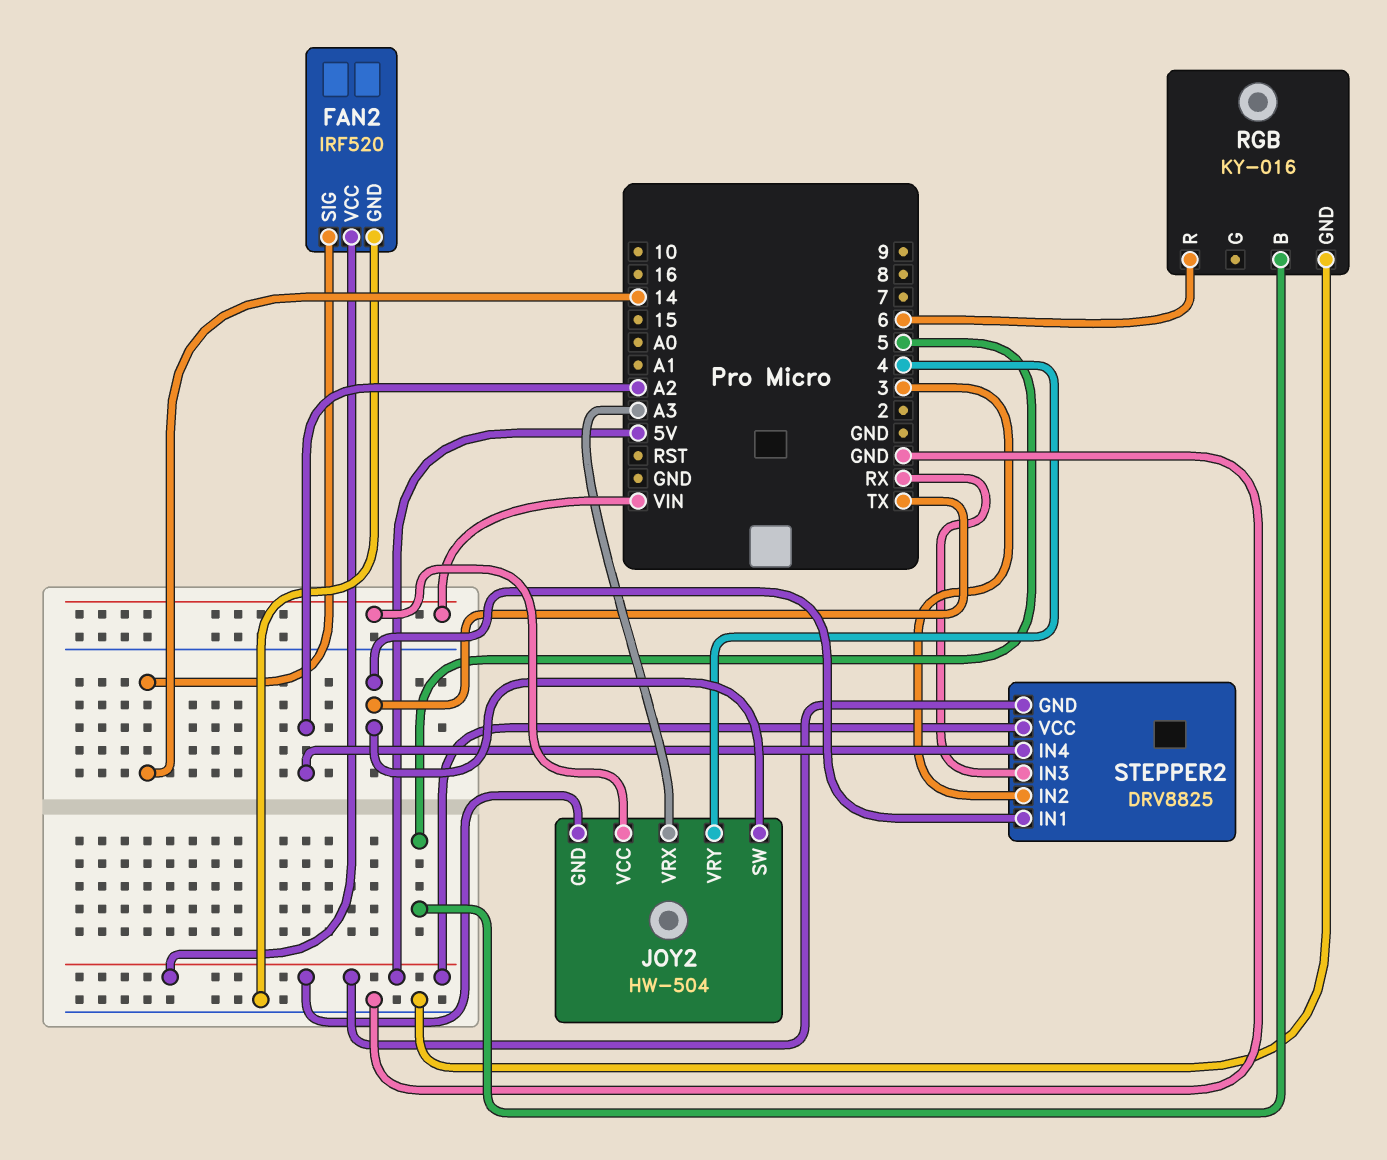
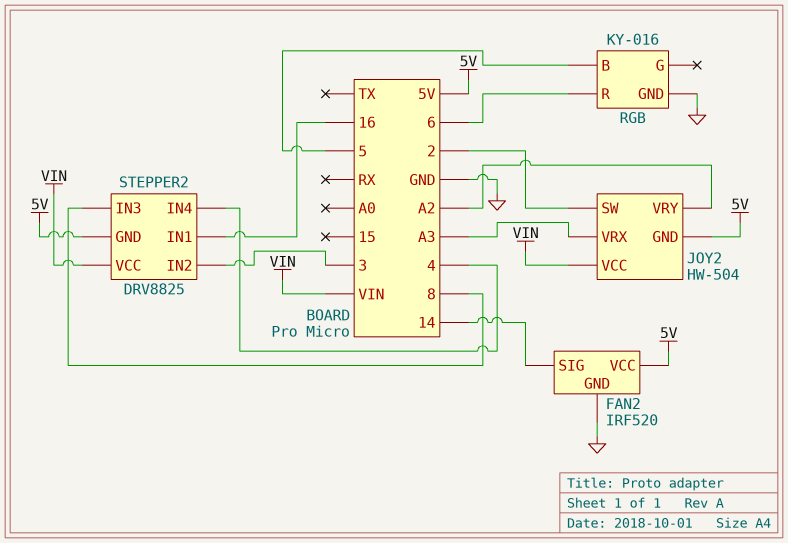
JOY2 pin SW: TX -> 2
JOY2 pin VRY: 4 -> A2
STEPPER2 pin IN1: TX -> 16
STEPPER2 pin IN3: RX -> 8
STEPPER2 pin IN4: A2 -> 4
STEPPER2 pin VCC: 5V -> VIN

